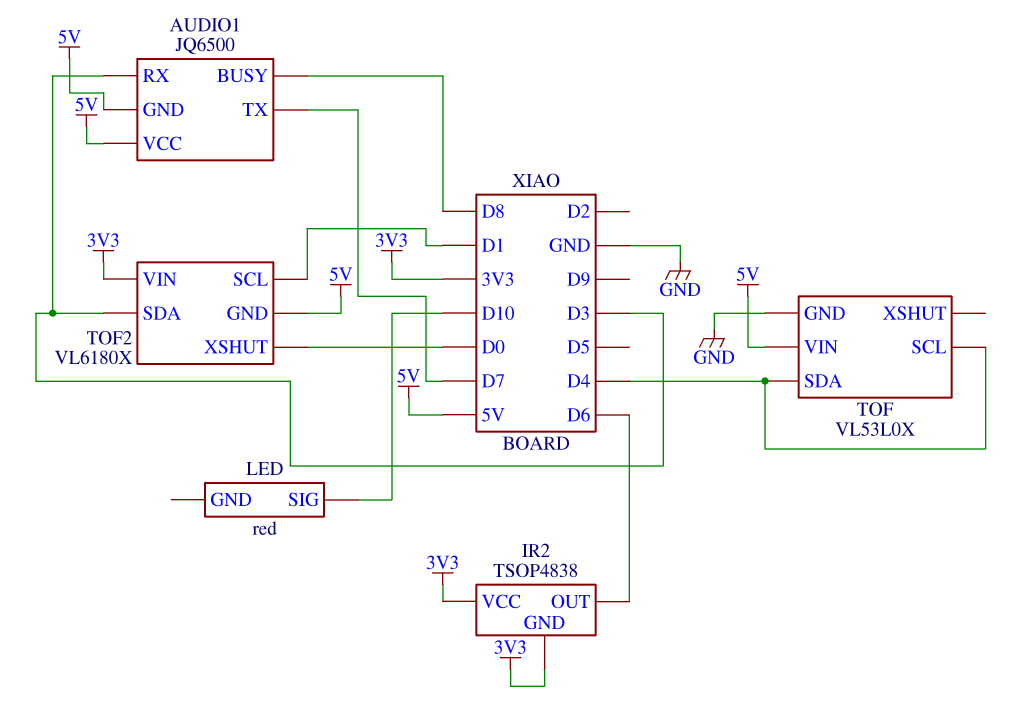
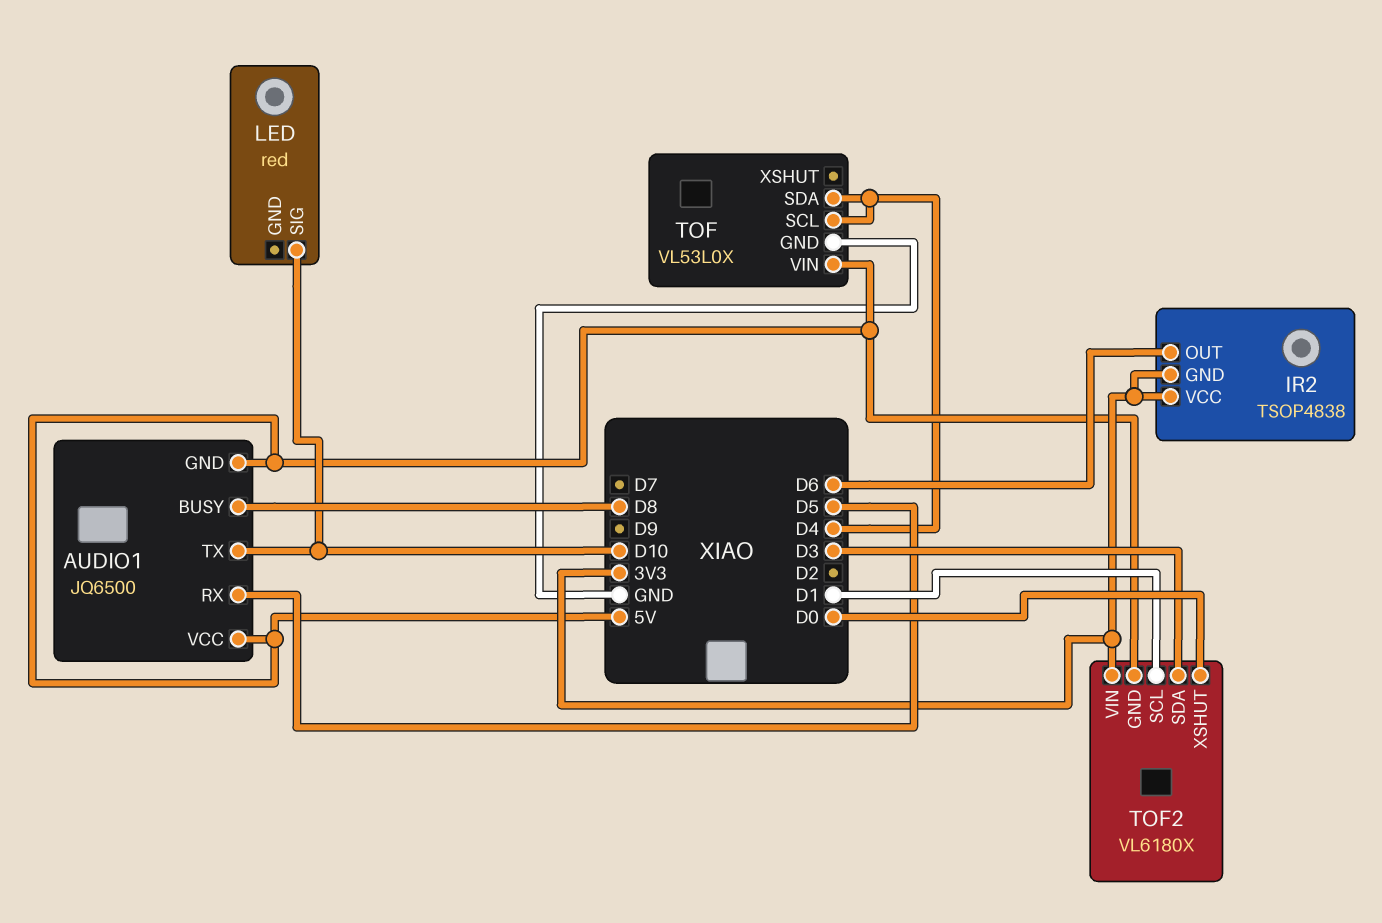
AUDIO1 pin RX: D3 -> D5
AUDIO1 pin TX: D7 -> D10

